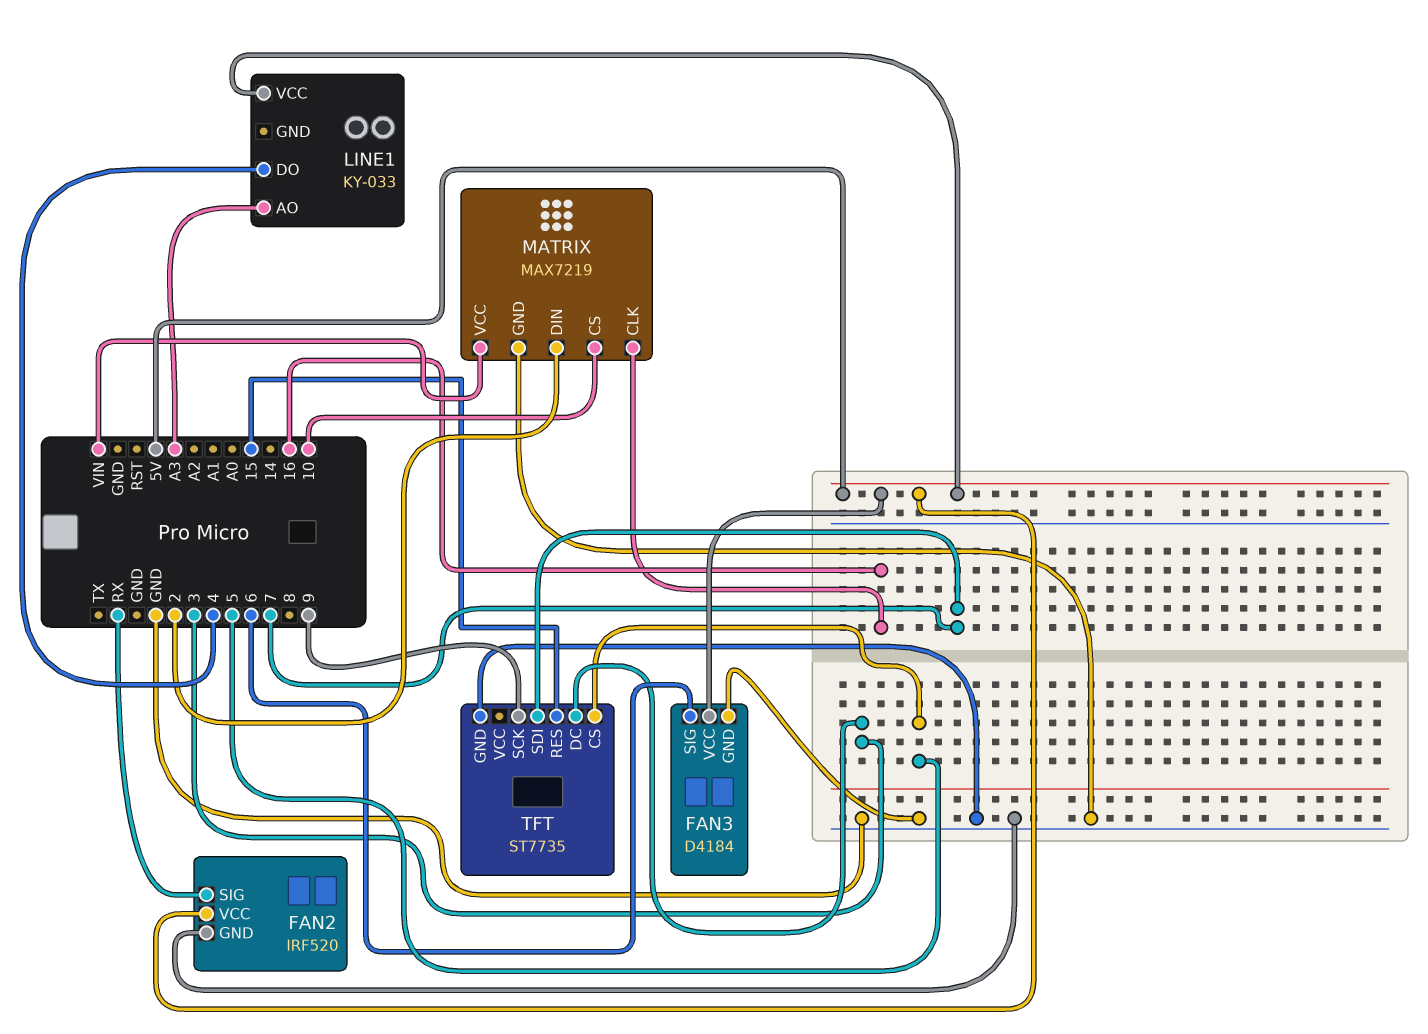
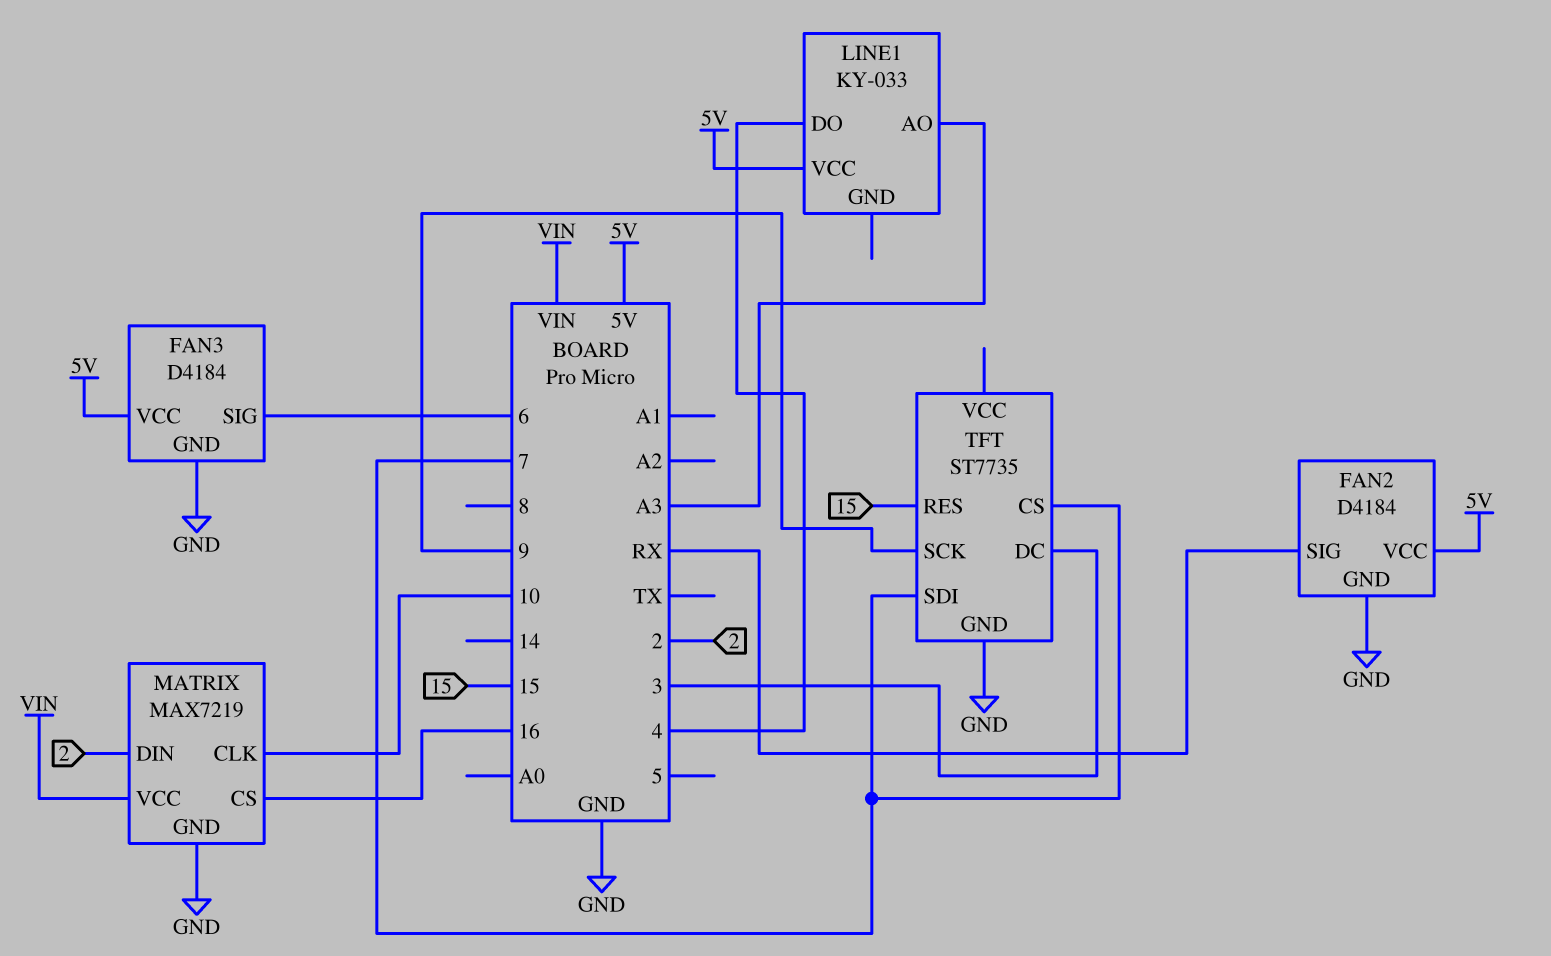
FAN2: IRF520 -> D4184
MATRIX pin CLK: 16 -> 10
MATRIX pin CS: 10 -> 16
TFT pin CS: 5 -> 7

